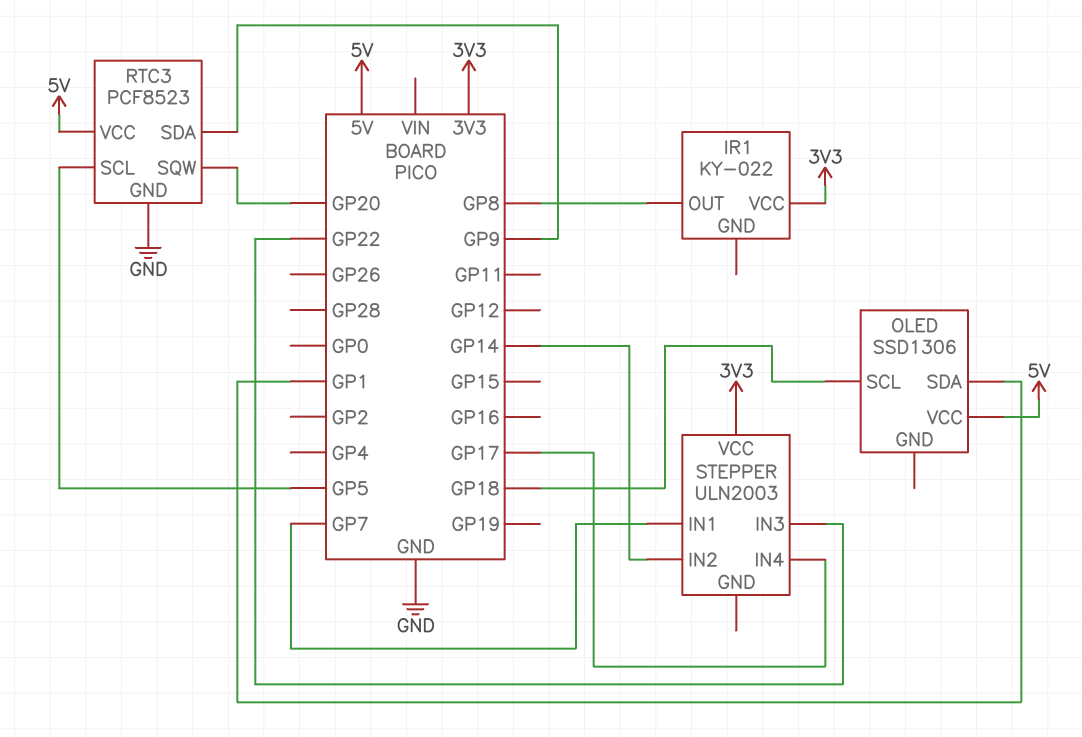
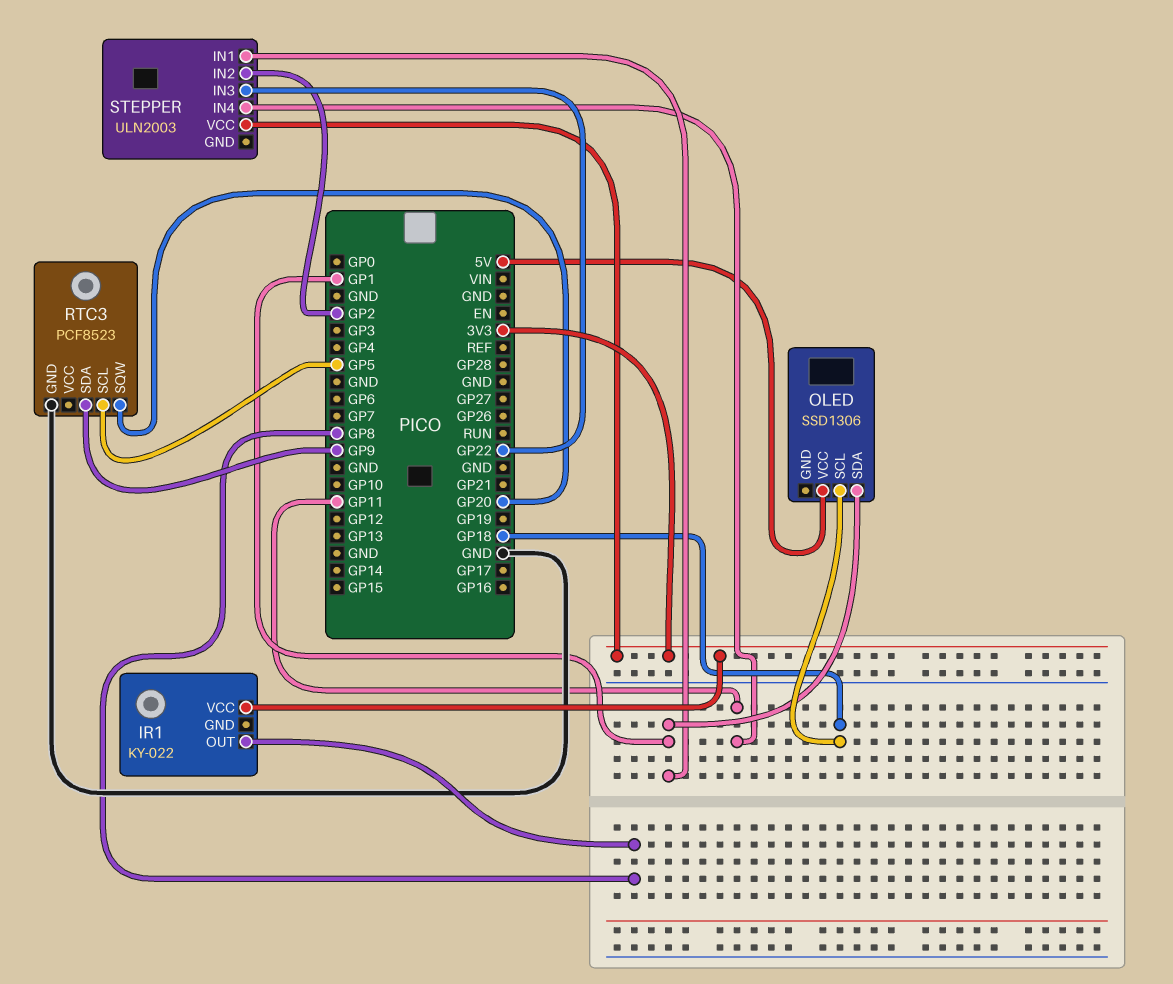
RTC3 pin VCC: 5V -> none
STEPPER pin IN1: GP7 -> GP1
STEPPER pin IN2: GP14 -> GP2
STEPPER pin IN4: GP17 -> GP11

